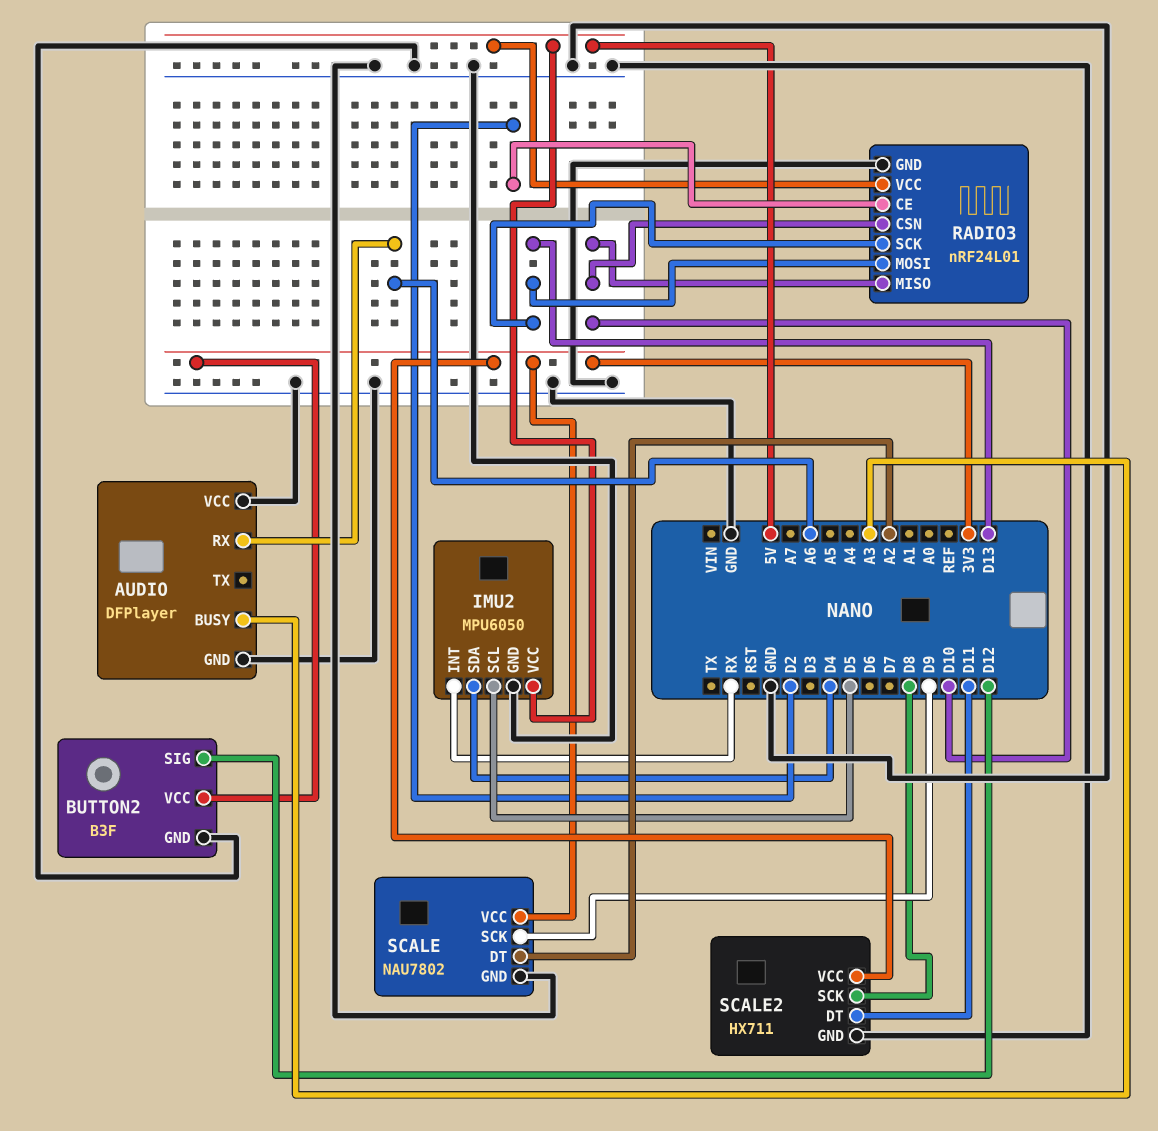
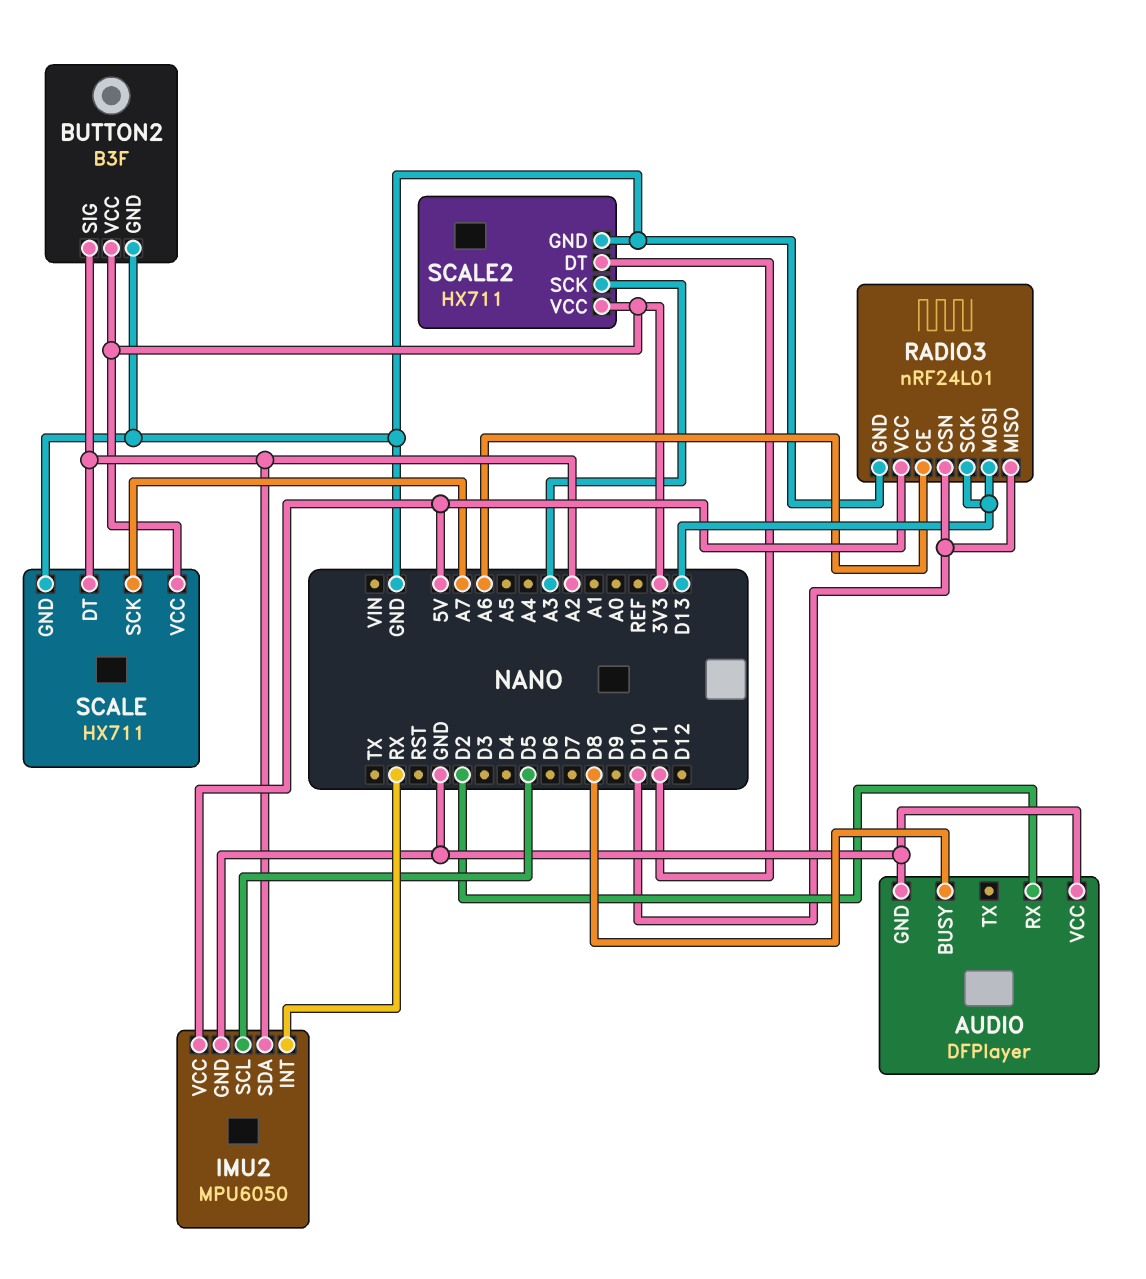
AUDIO pin BUSY: A3 -> D8
AUDIO pin RX: A6 -> D2
BUTTON2 pin SIG: D12 -> A2
IMU2 pin SDA: D4 -> A2
RADIO3 pin CE: D2 -> A6
SCALE: NAU7802 -> HX711
SCALE pin SCK: D9 -> A7
SCALE2 pin SCK: D8 -> A3

